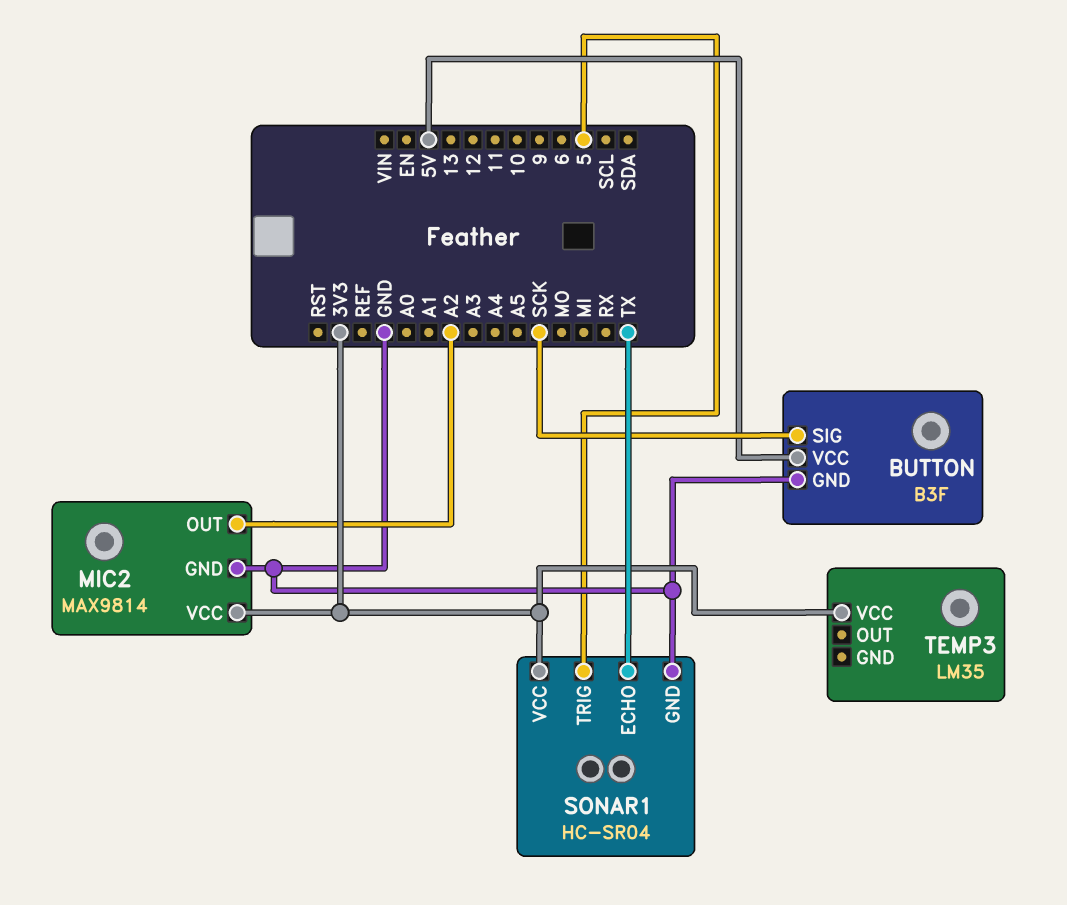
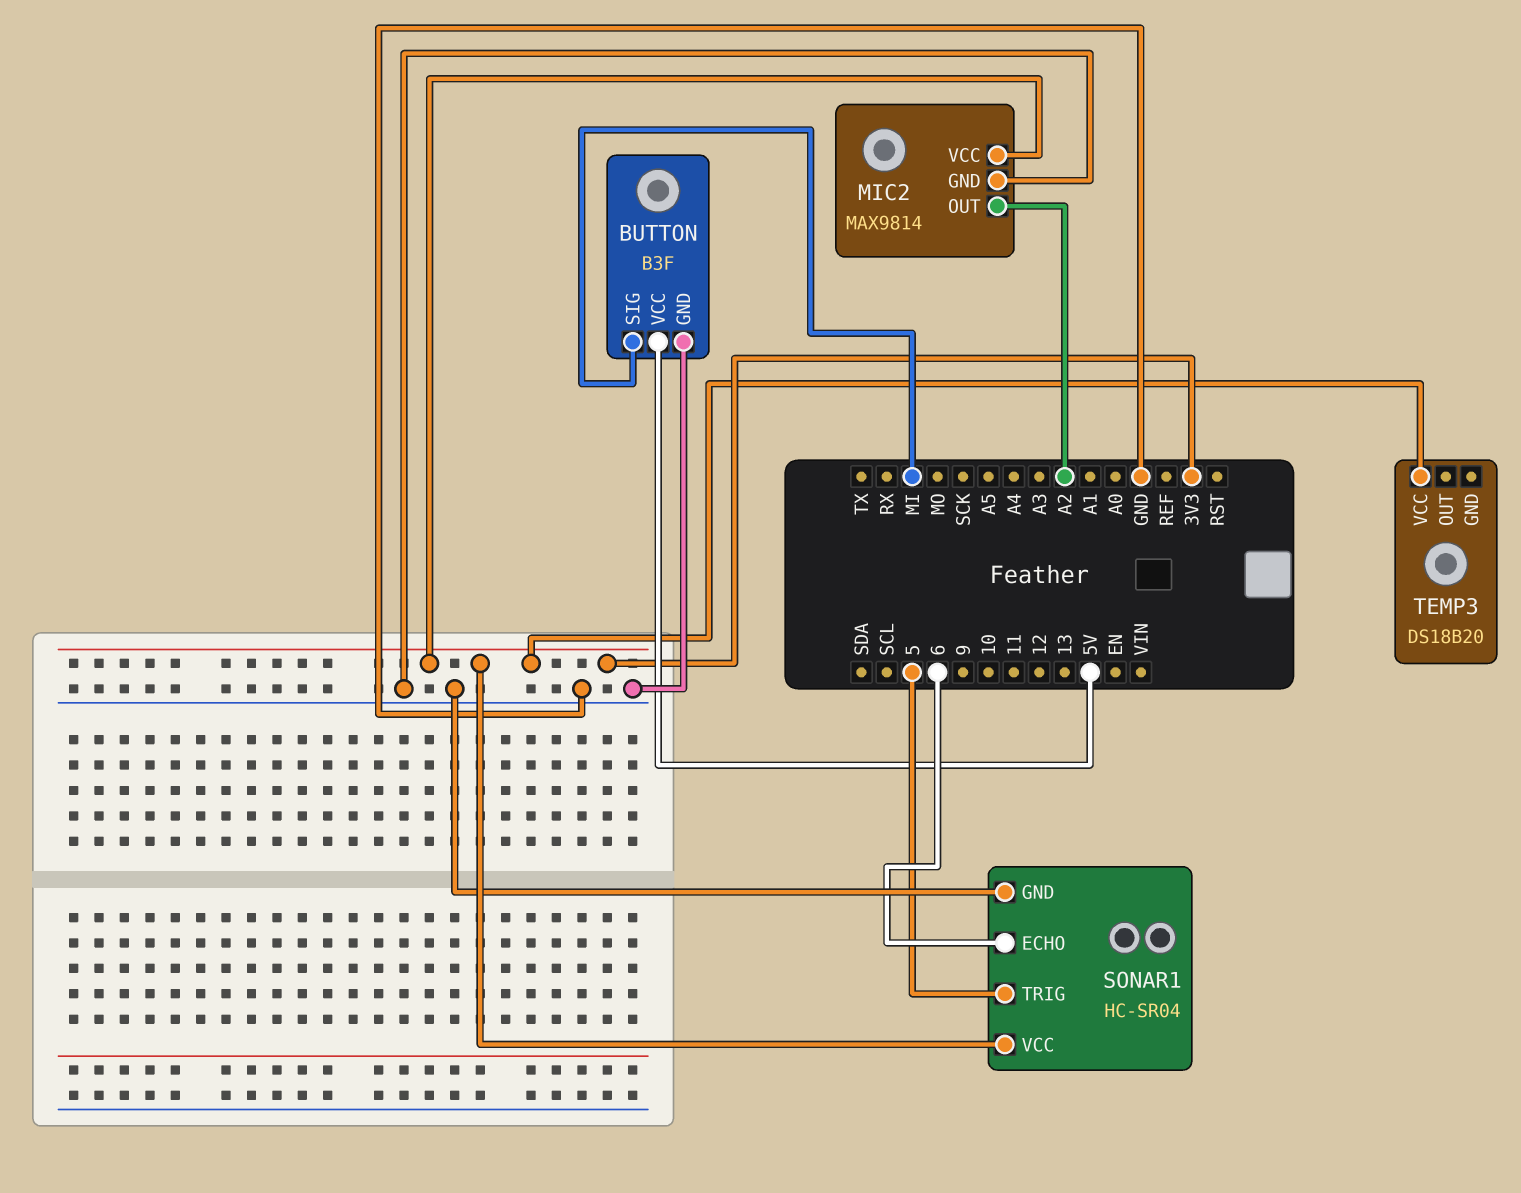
BUTTON pin SIG: SCK -> MI
SONAR1 pin ECHO: TX -> 6
TEMP3: LM35 -> DS18B20

